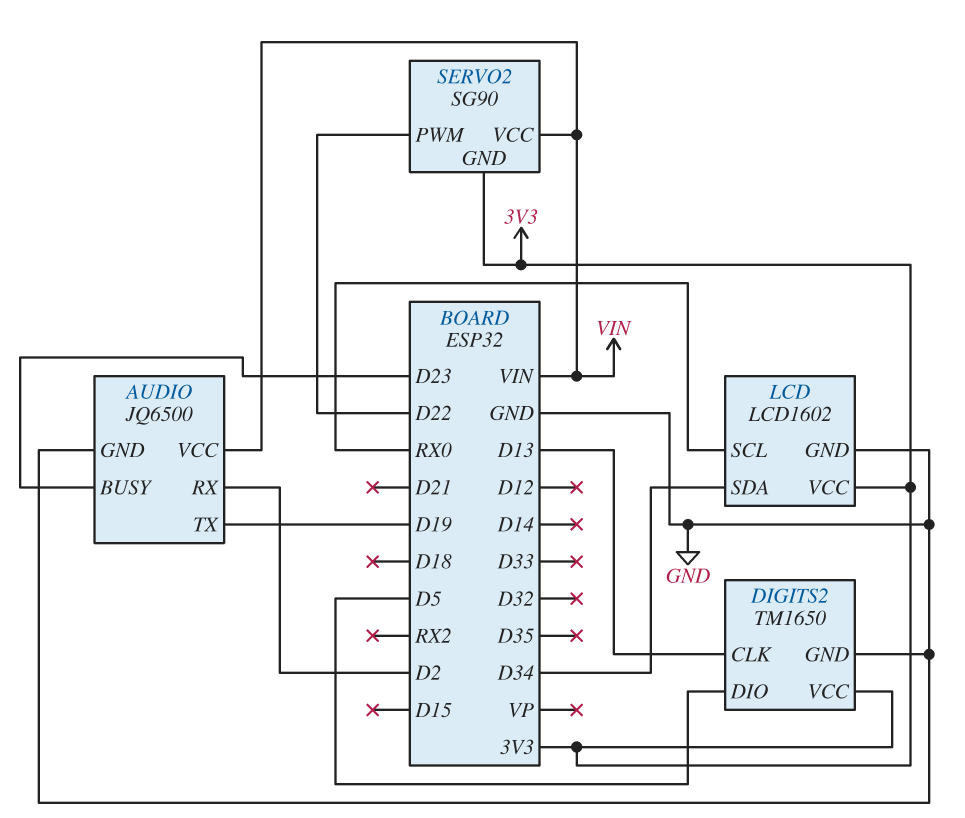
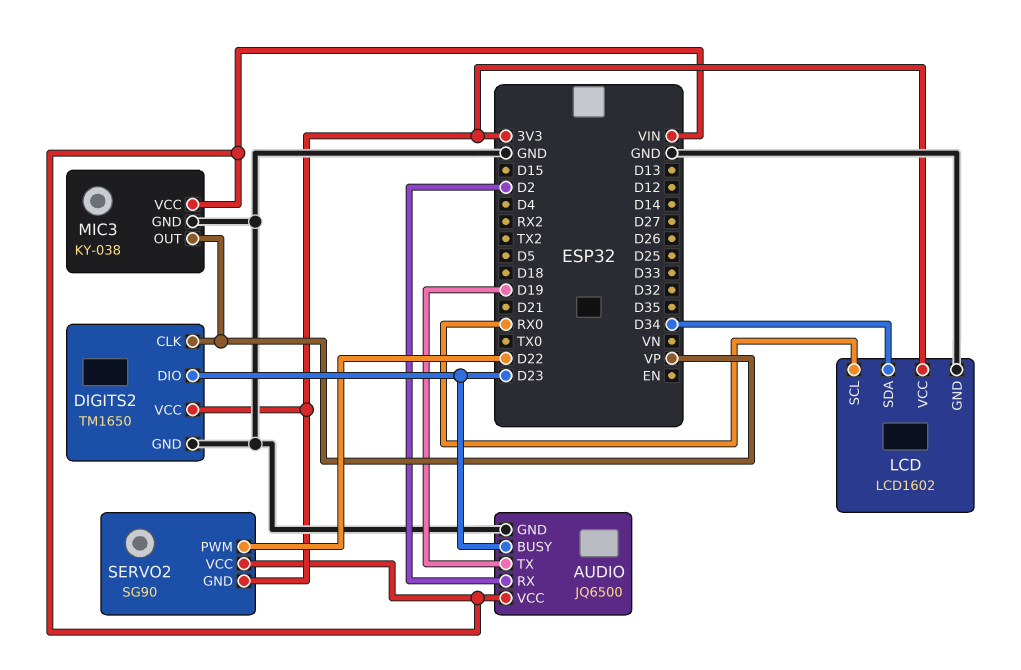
DIGITS2 pin CLK: D13 -> VP
DIGITS2 pin DIO: D5 -> D23
MIC3: none -> KY-038
MIC3 pin GND: none -> GND
MIC3 pin OUT: none -> VP
MIC3 pin VCC: none -> VIN

